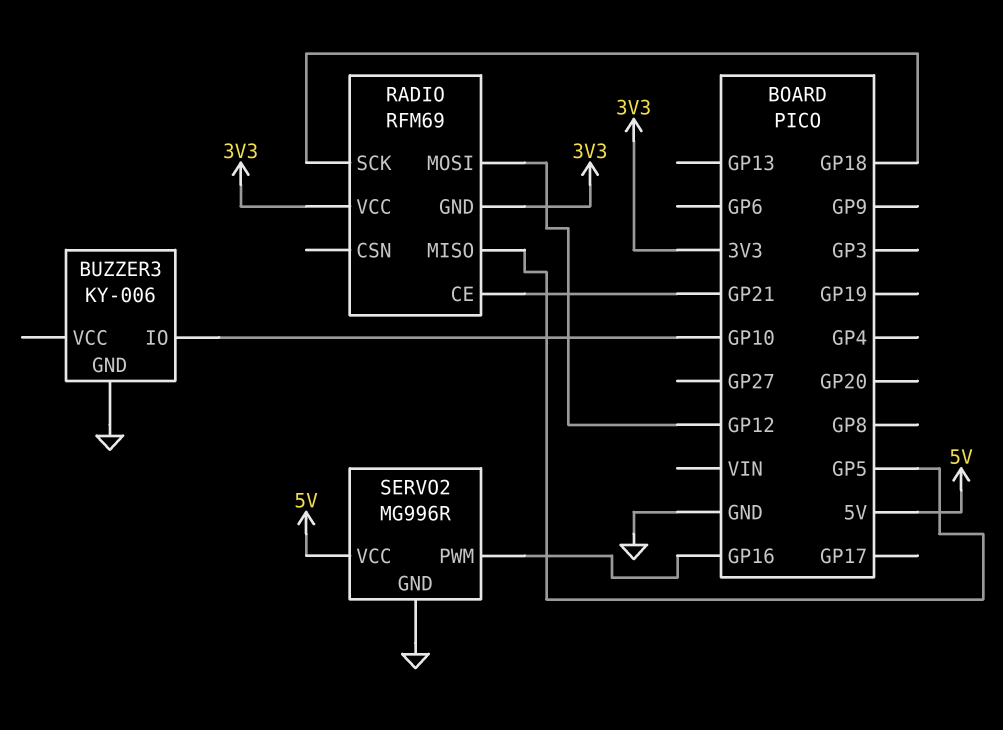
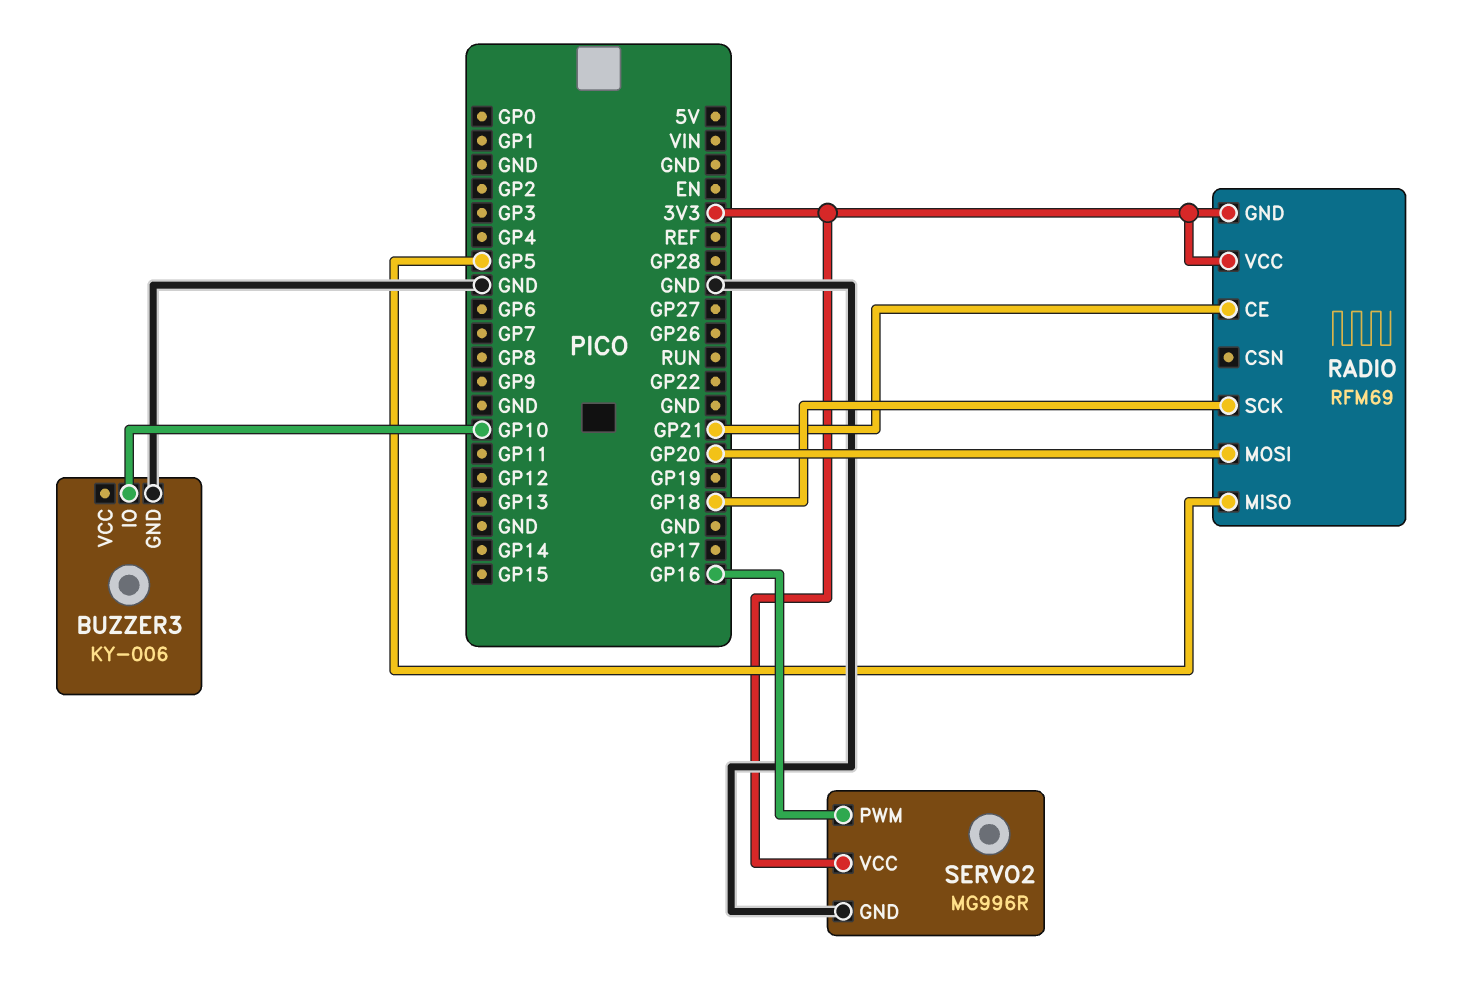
RADIO pin MOSI: GP12 -> GP20
SERVO2 pin VCC: 5V -> 3V3

